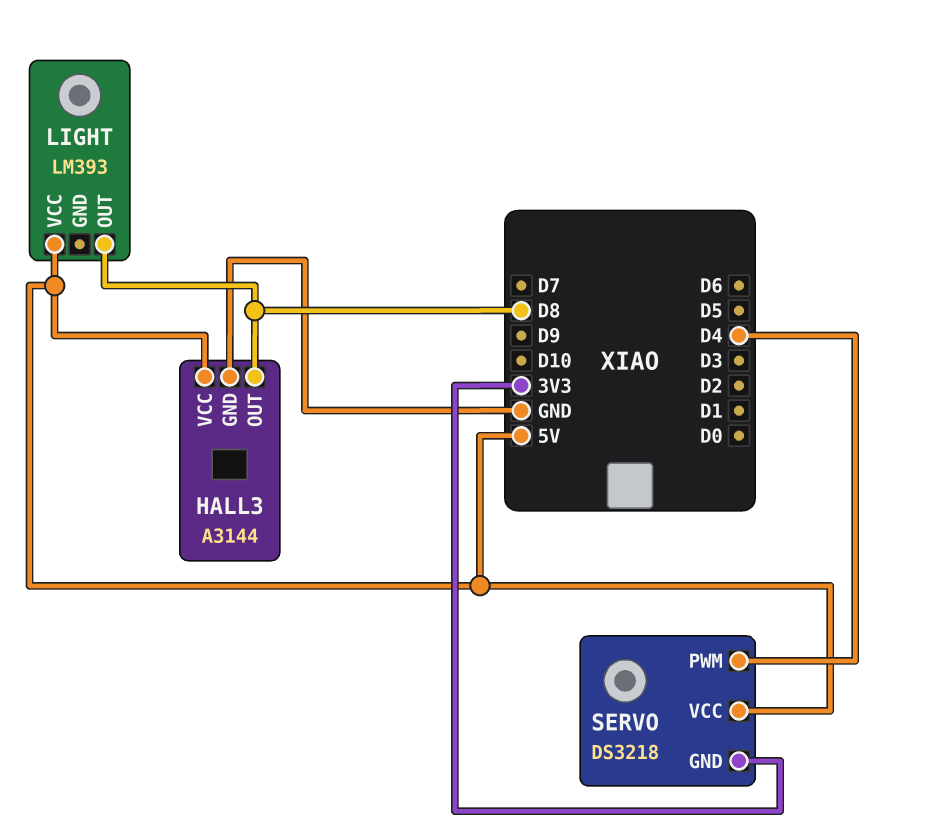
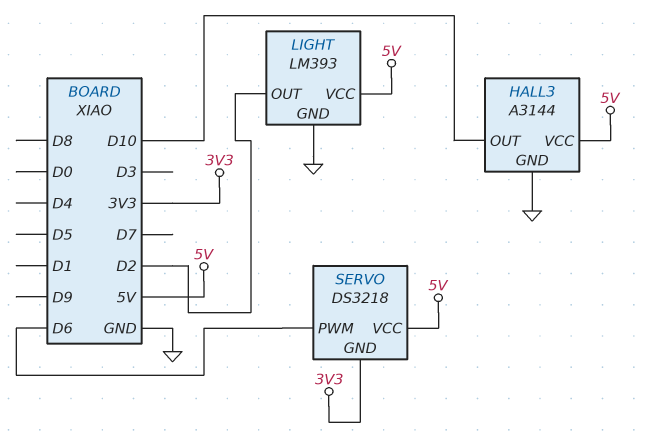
HALL3 pin OUT: D8 -> D10
LIGHT pin GND: none -> GND
LIGHT pin OUT: D8 -> D2
SERVO pin PWM: D4 -> D6

